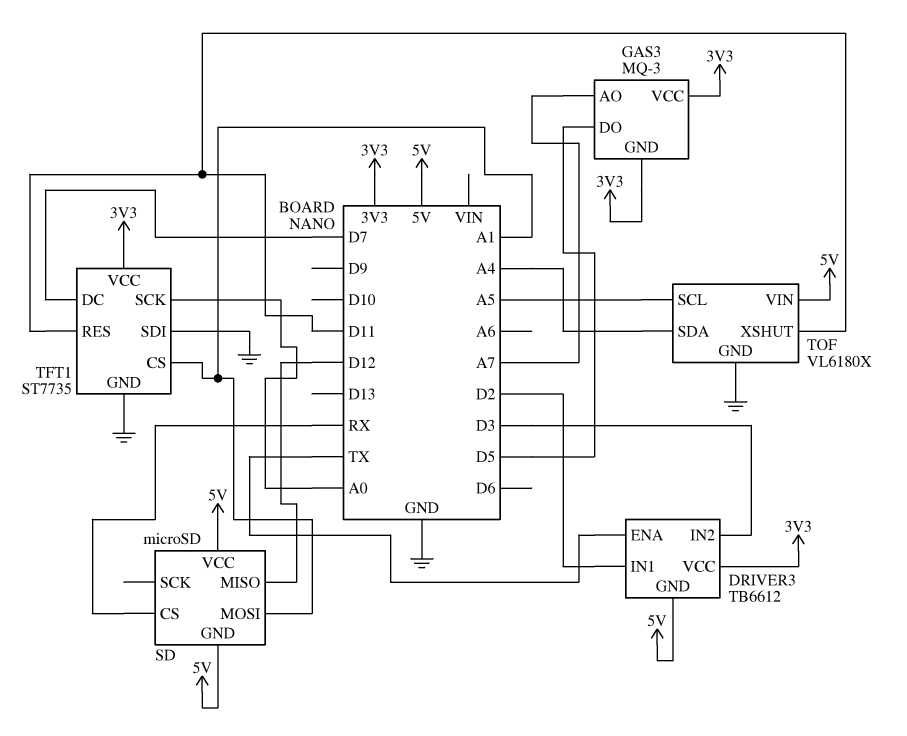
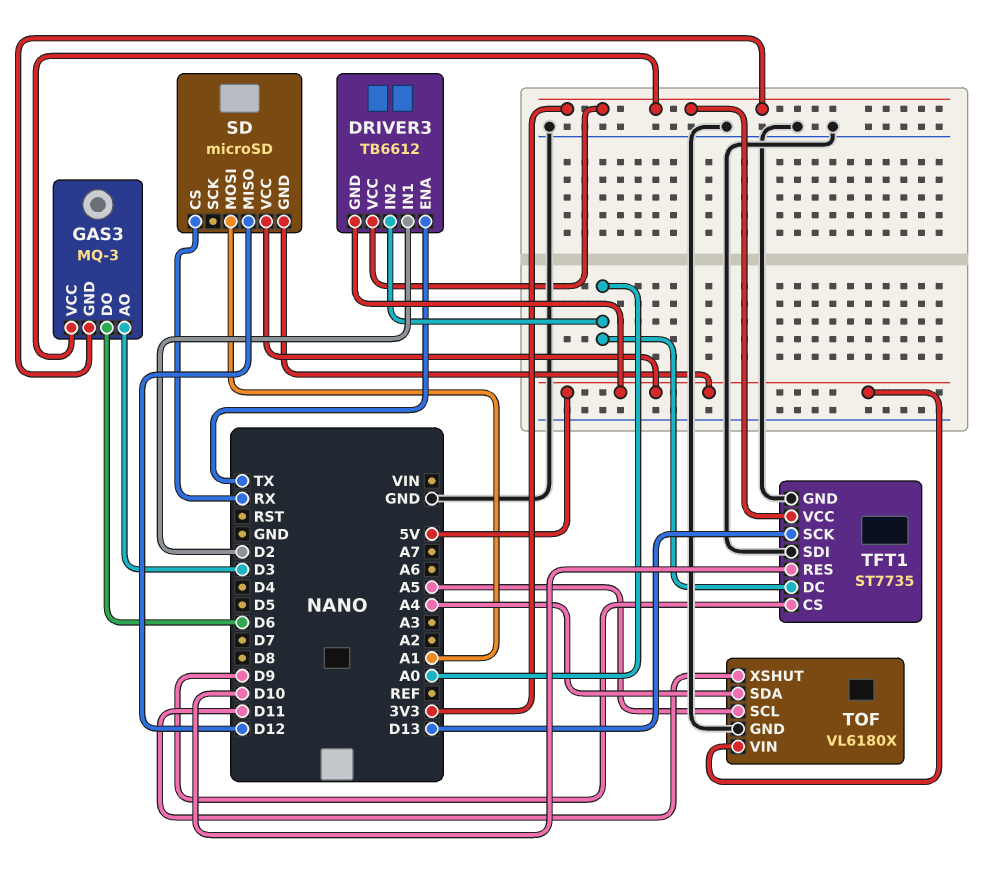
DRIVER3 pin IN2: D3 -> A0
GAS3 pin AO: A7 -> D3
GAS3 pin DO: D5 -> D6
TFT1 pin CS: A1 -> D9
TFT1 pin DC: D7 -> A0
TFT1 pin RES: D11 -> D10
TFT1 pin SCK: A0 -> D13

